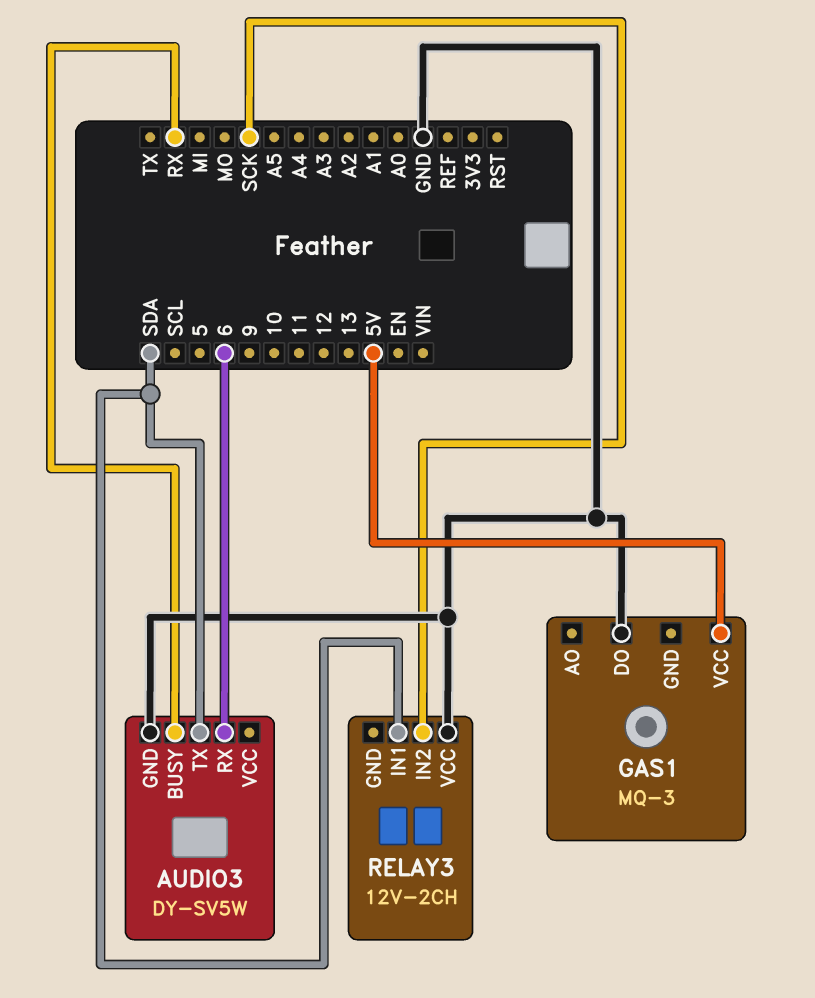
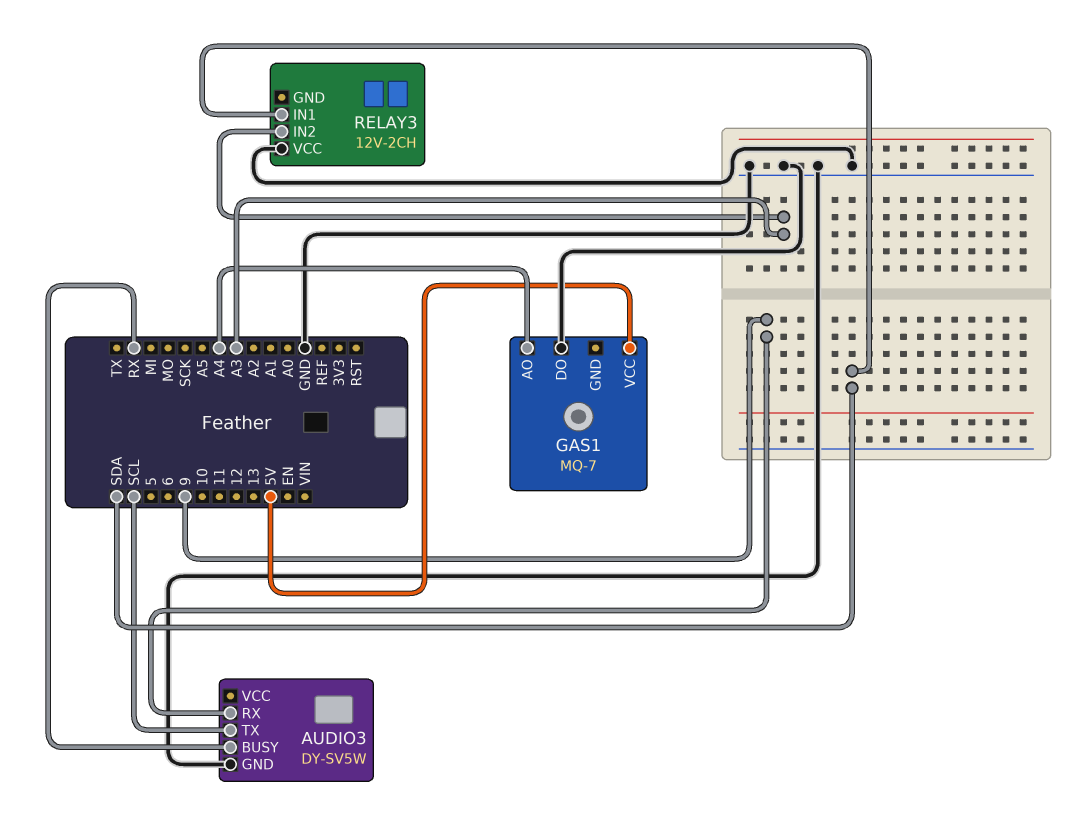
AUDIO3 pin RX: 6 -> 9
AUDIO3 pin TX: SDA -> SCL
GAS1: MQ-3 -> MQ-7
GAS1 pin AO: none -> A4
RELAY3 pin IN2: SCK -> A3

